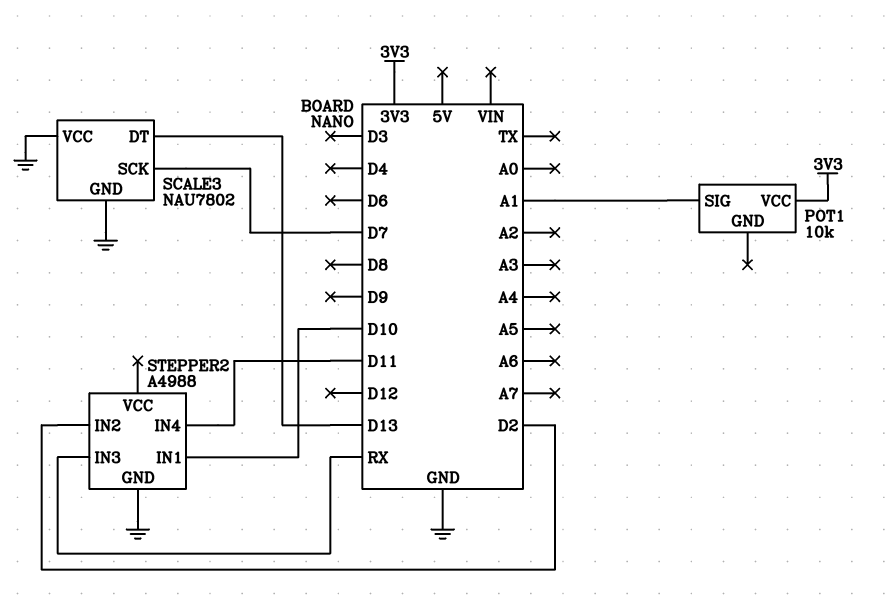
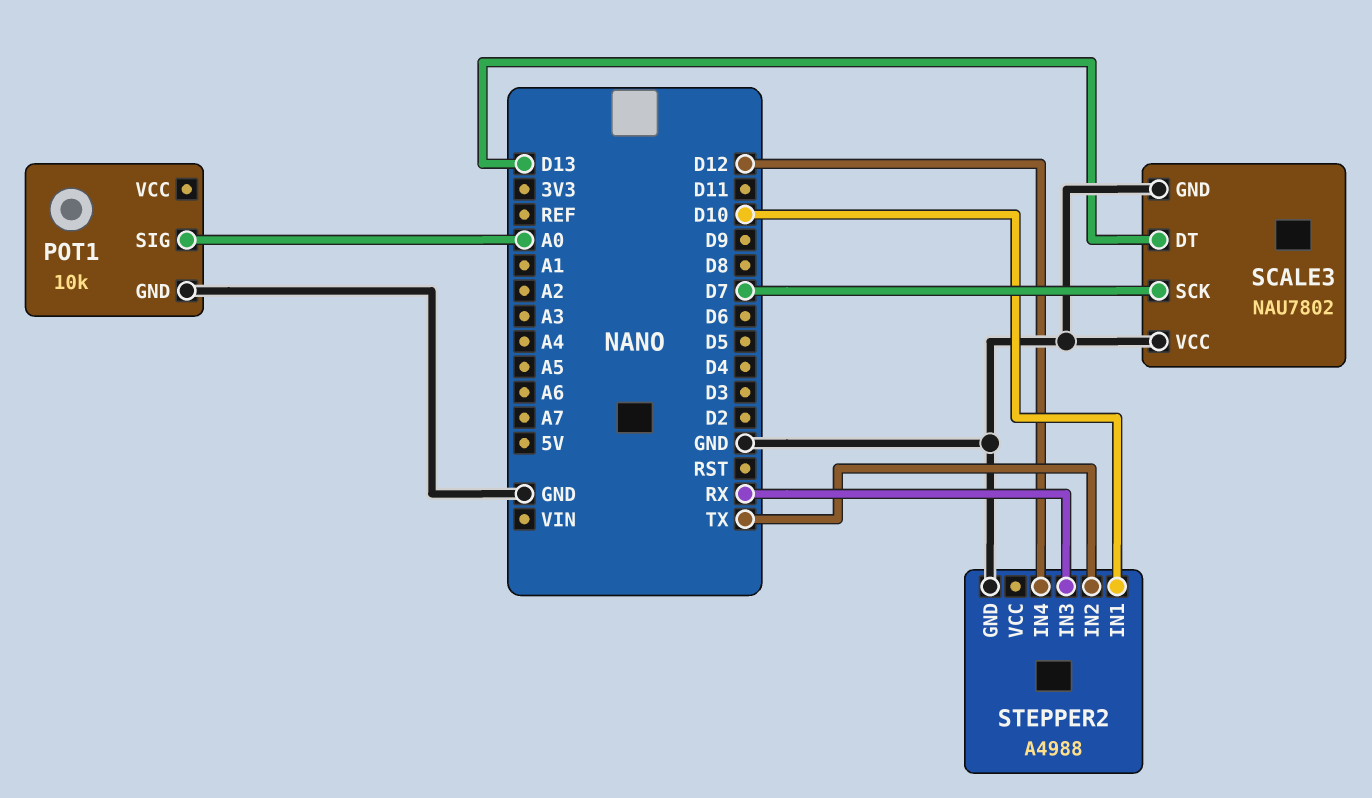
POT1 pin GND: none -> GND
POT1 pin SIG: A1 -> A0
POT1 pin VCC: 3V3 -> none
STEPPER2 pin IN2: D2 -> TX
STEPPER2 pin IN4: D11 -> D12

